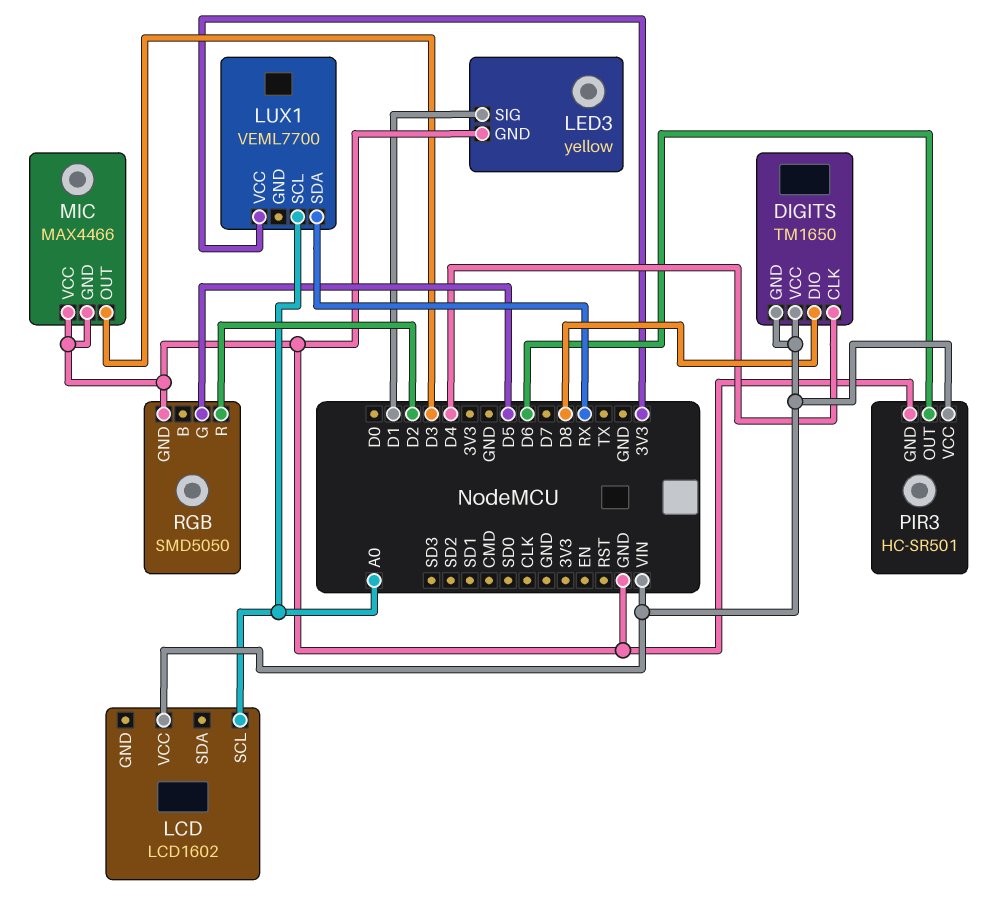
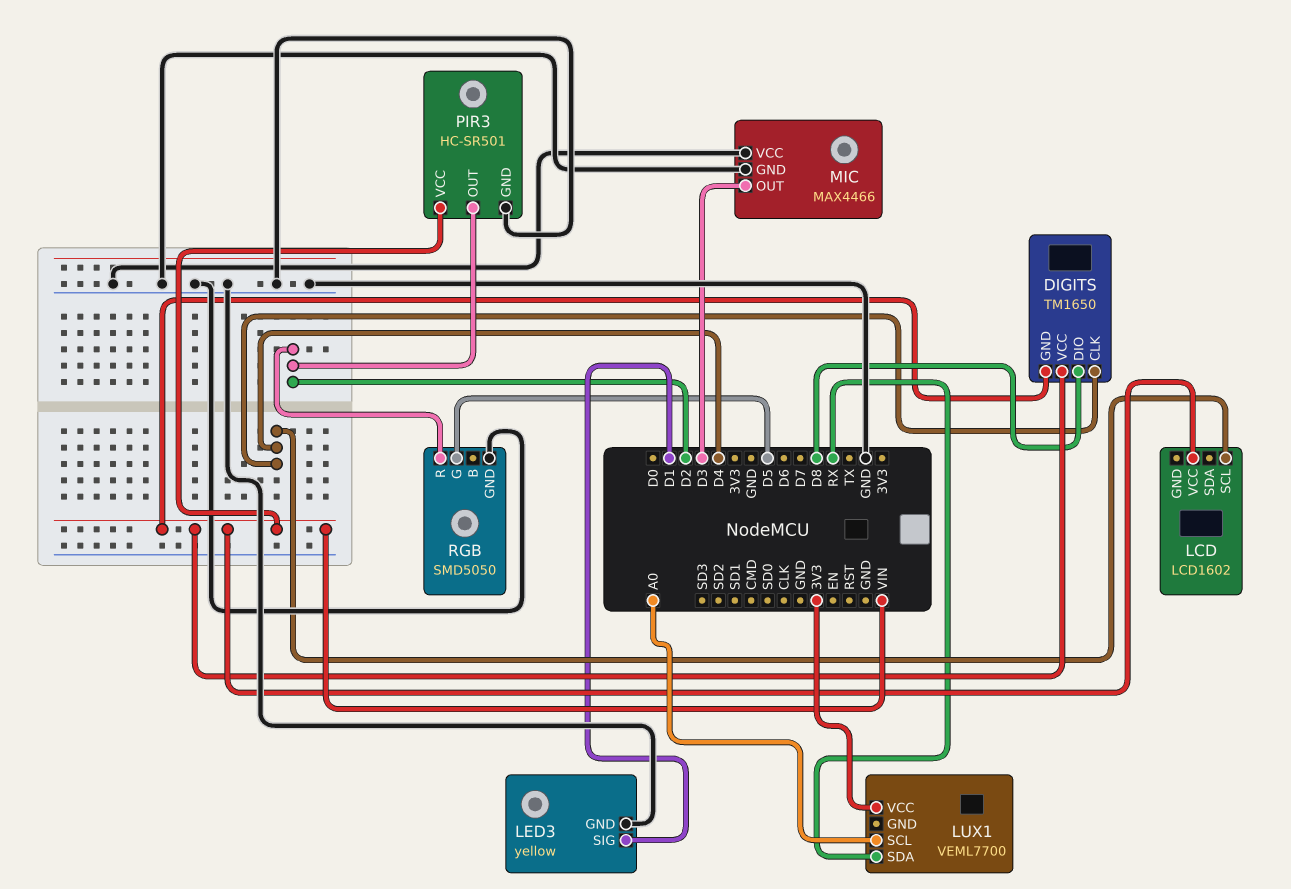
LCD pin SCL: A0 -> D4
PIR3 pin OUT: D6 -> D2

